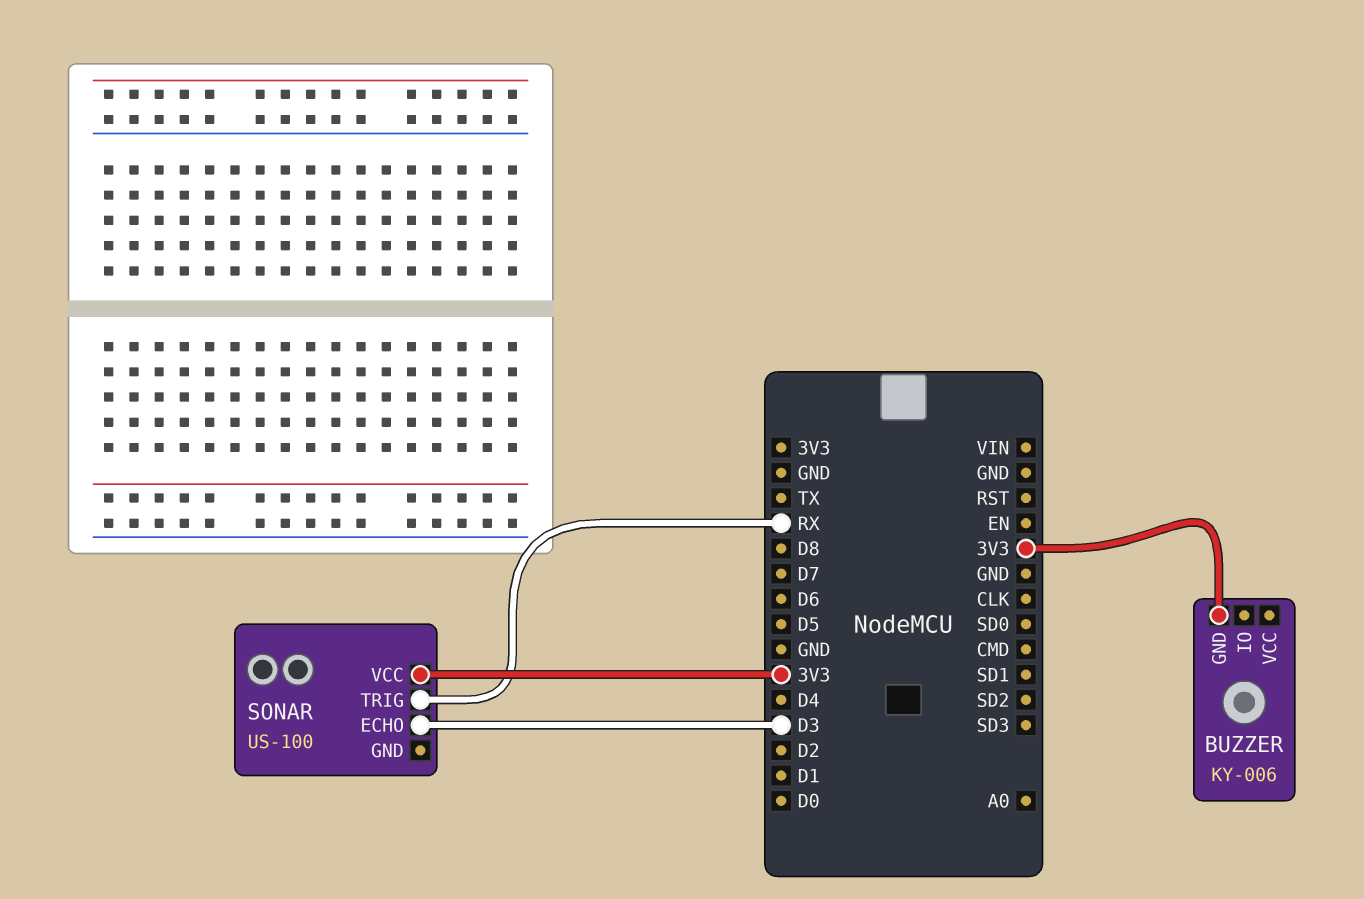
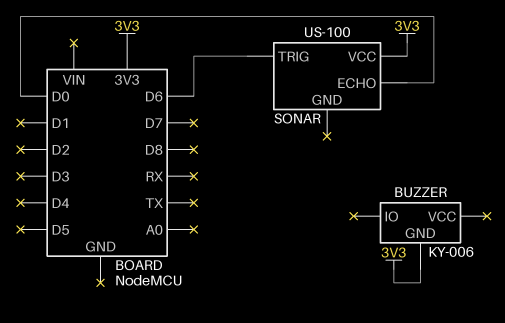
SONAR pin ECHO: D3 -> D0
SONAR pin TRIG: RX -> D6

